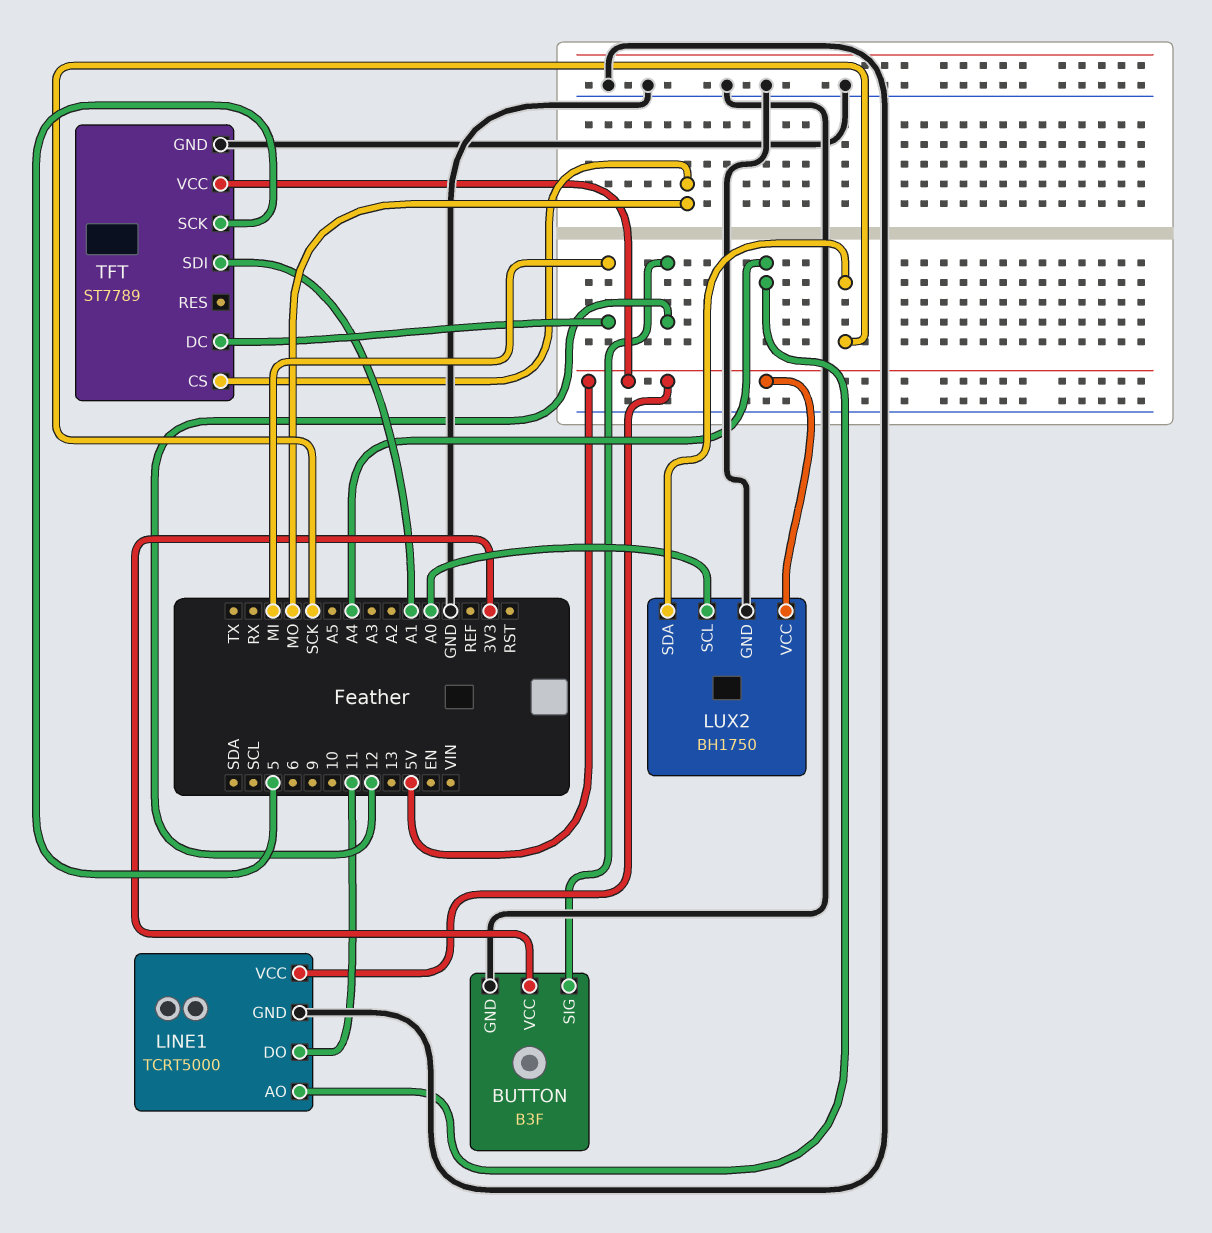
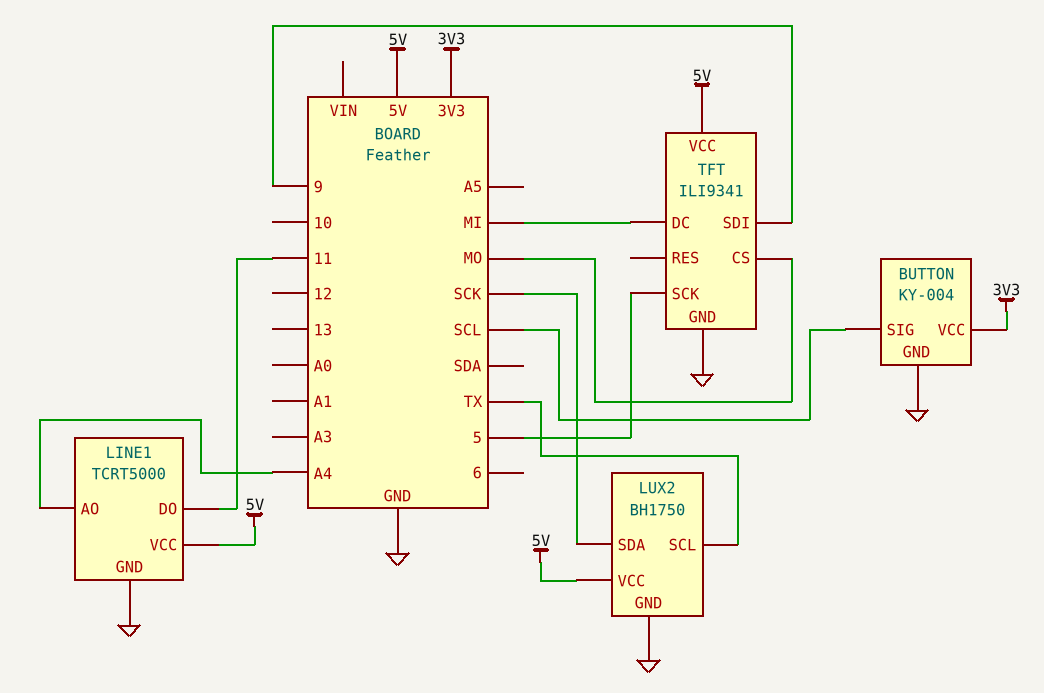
BUTTON: B3F -> KY-004
BUTTON pin SIG: 12 -> SCL
LUX2 pin SCL: A0 -> TX
TFT: ST7789 -> ILI9341
TFT pin SDI: A1 -> 9

